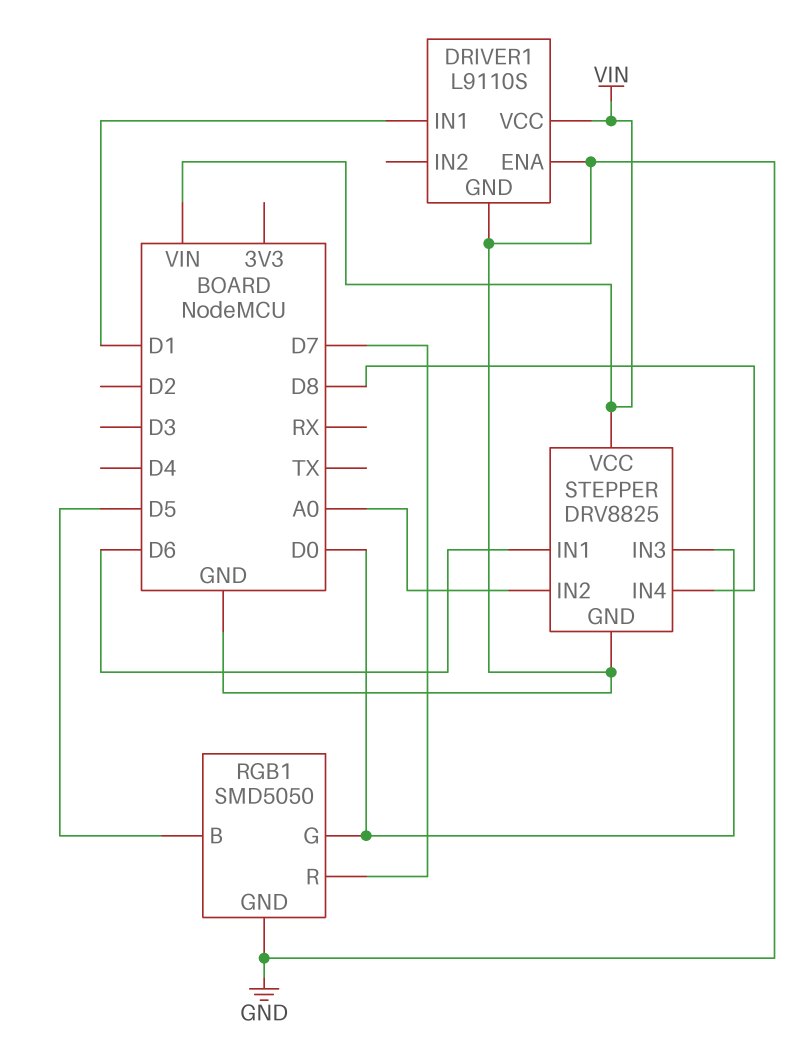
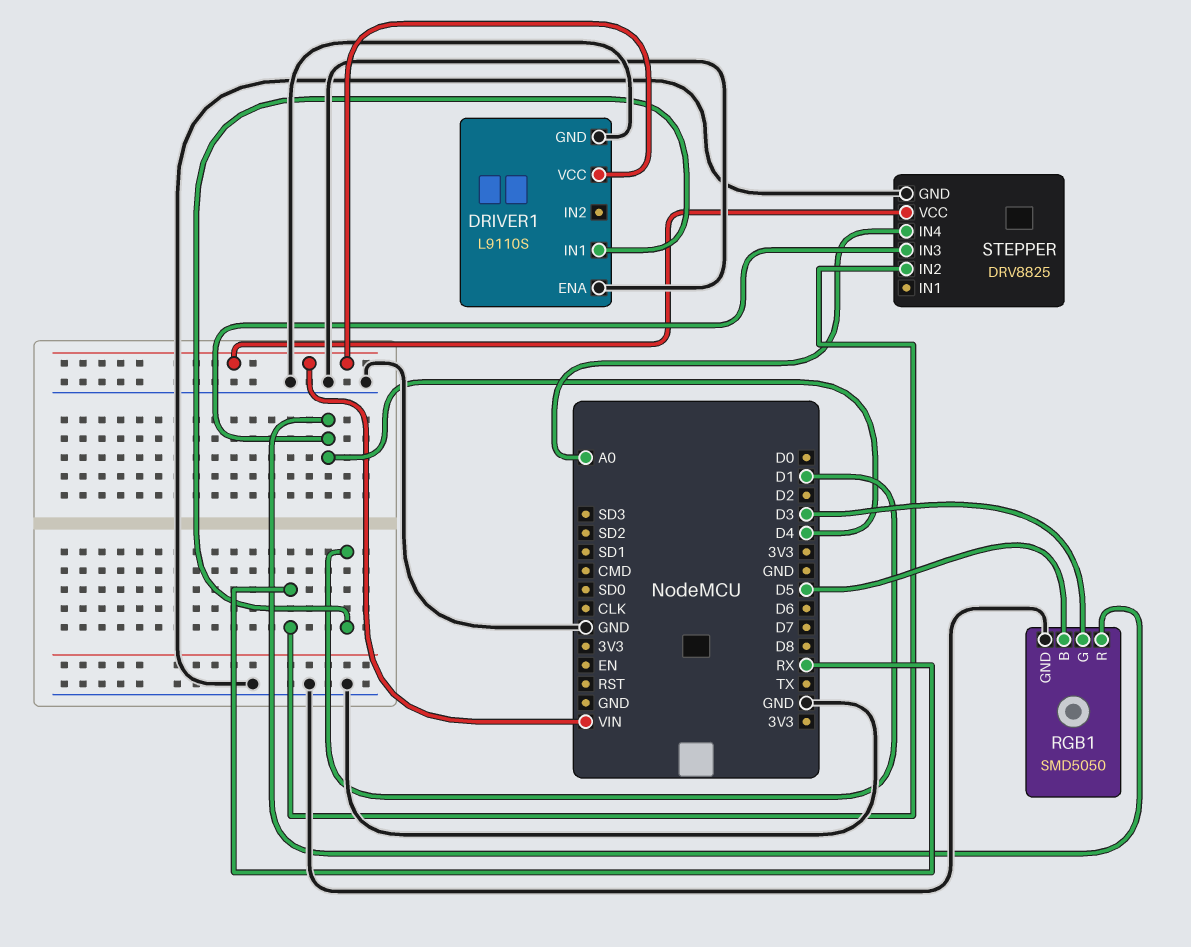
RGB1 pin G: D0 -> D3
RGB1 pin R: D7 -> D4
STEPPER pin IN1: D6 -> none
STEPPER pin IN2: A0 -> RX
STEPPER pin IN3: D0 -> D4
STEPPER pin IN4: D8 -> A0

